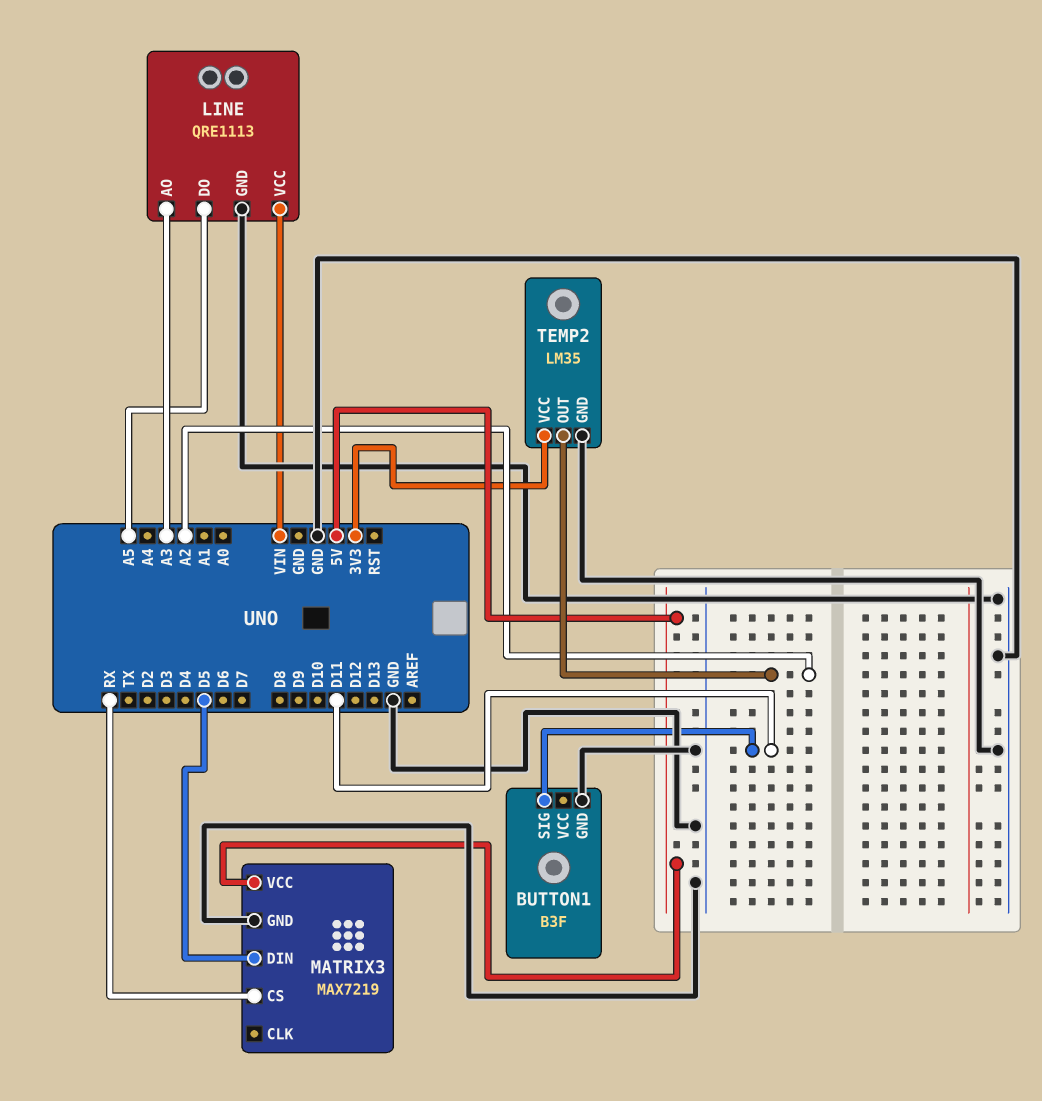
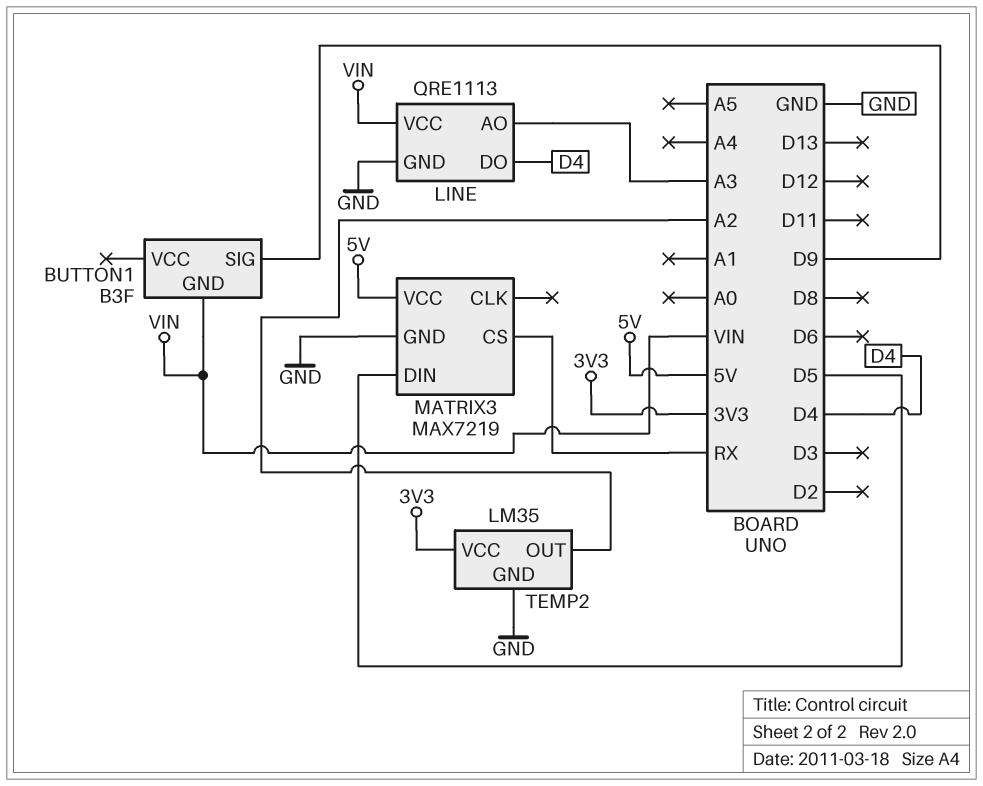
BUTTON1 pin GND: GND -> VIN
BUTTON1 pin SIG: D11 -> D9
LINE pin DO: A5 -> D4

